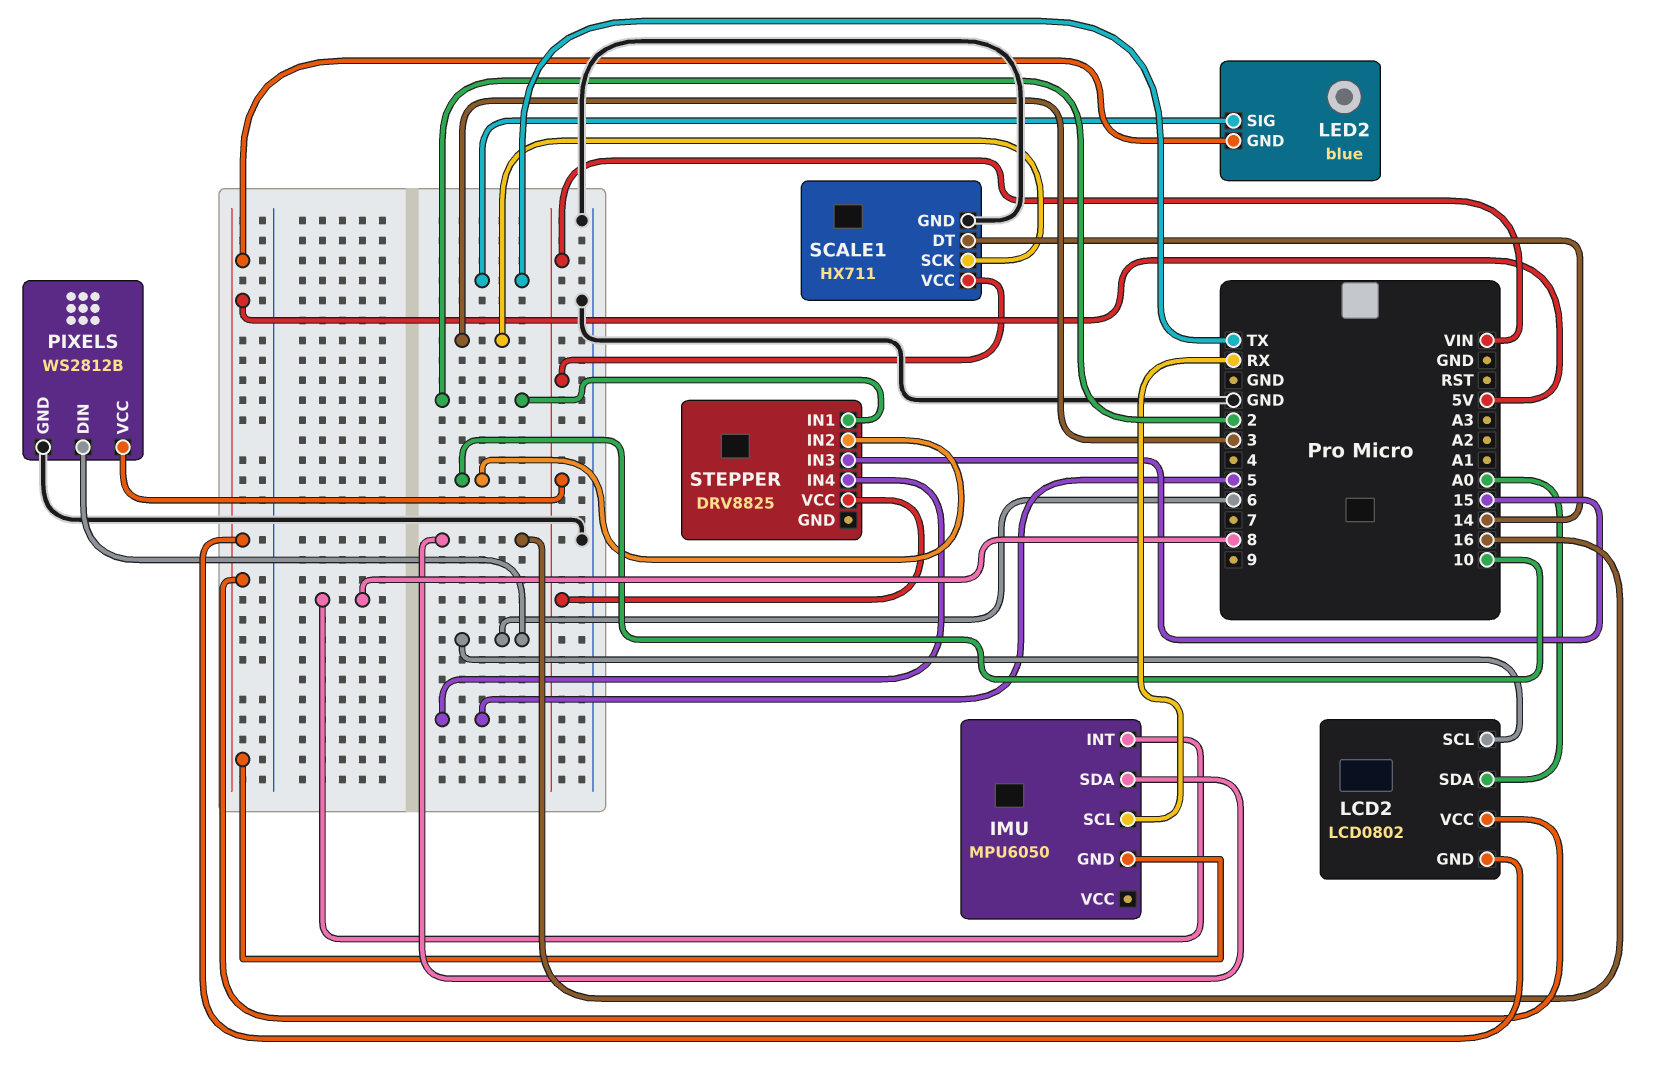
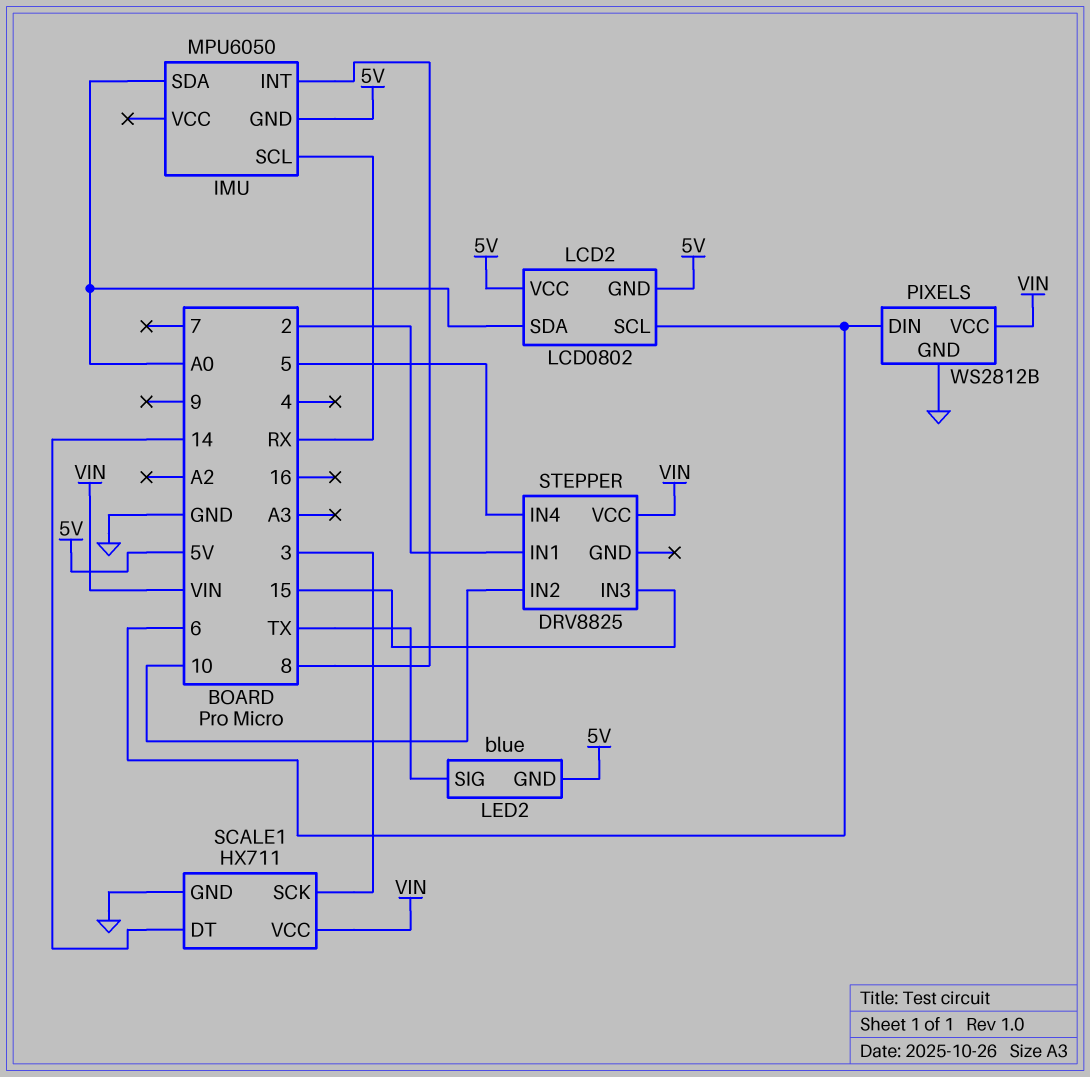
IMU pin SDA: 16 -> A0

